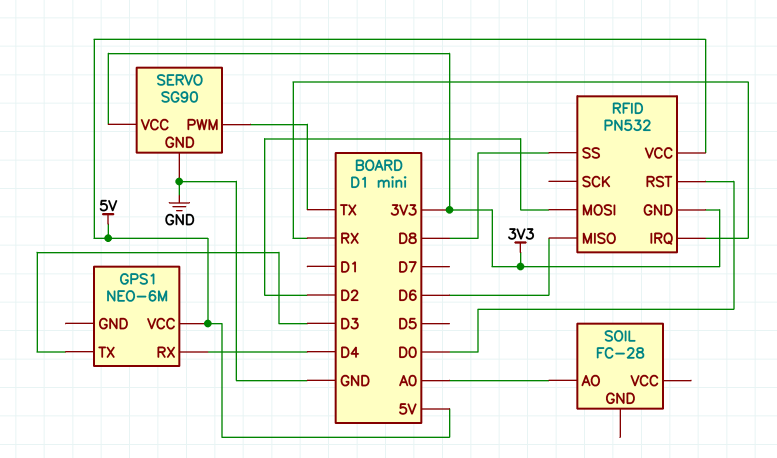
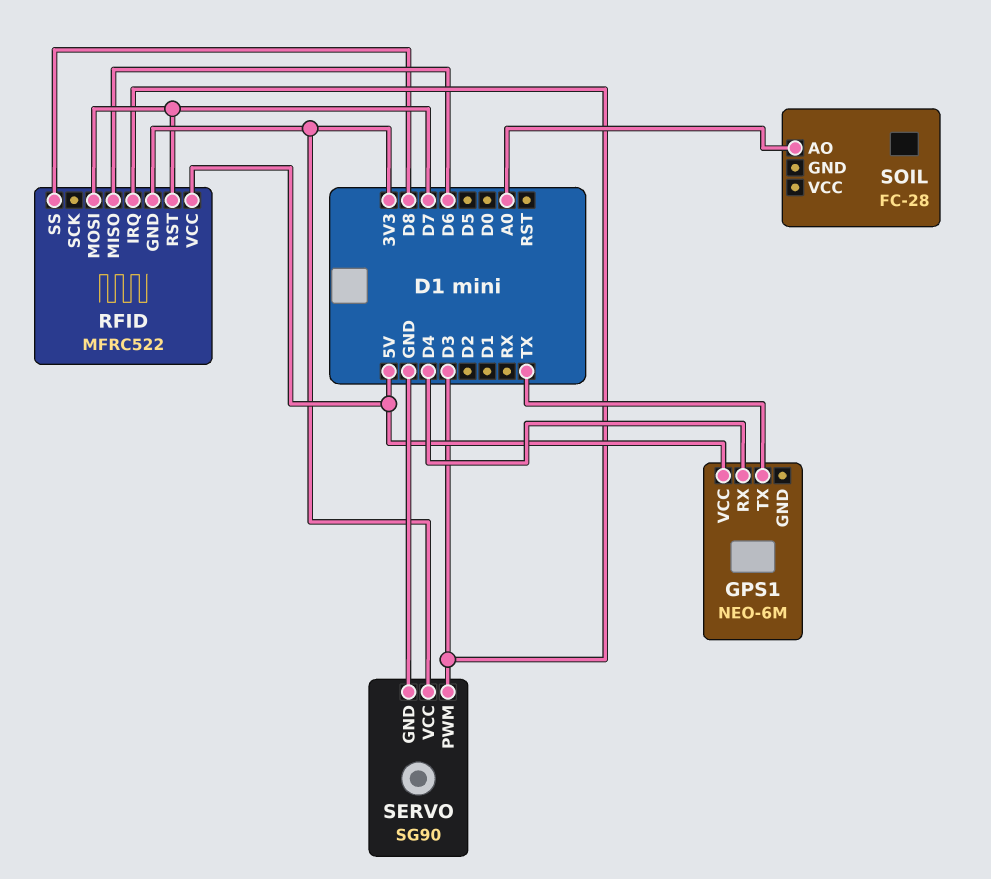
GPS1 pin TX: D3 -> TX
RFID: PN532 -> MFRC522
RFID pin IRQ: RX -> D3
RFID pin MOSI: D2 -> D7
RFID pin RST: D0 -> D7
SERVO pin PWM: TX -> D3

